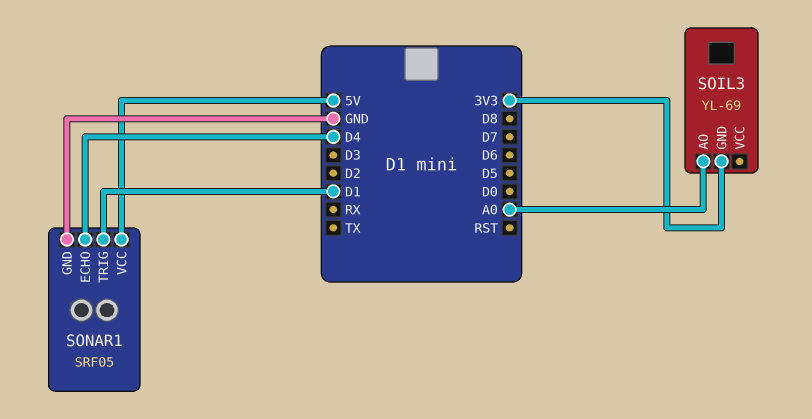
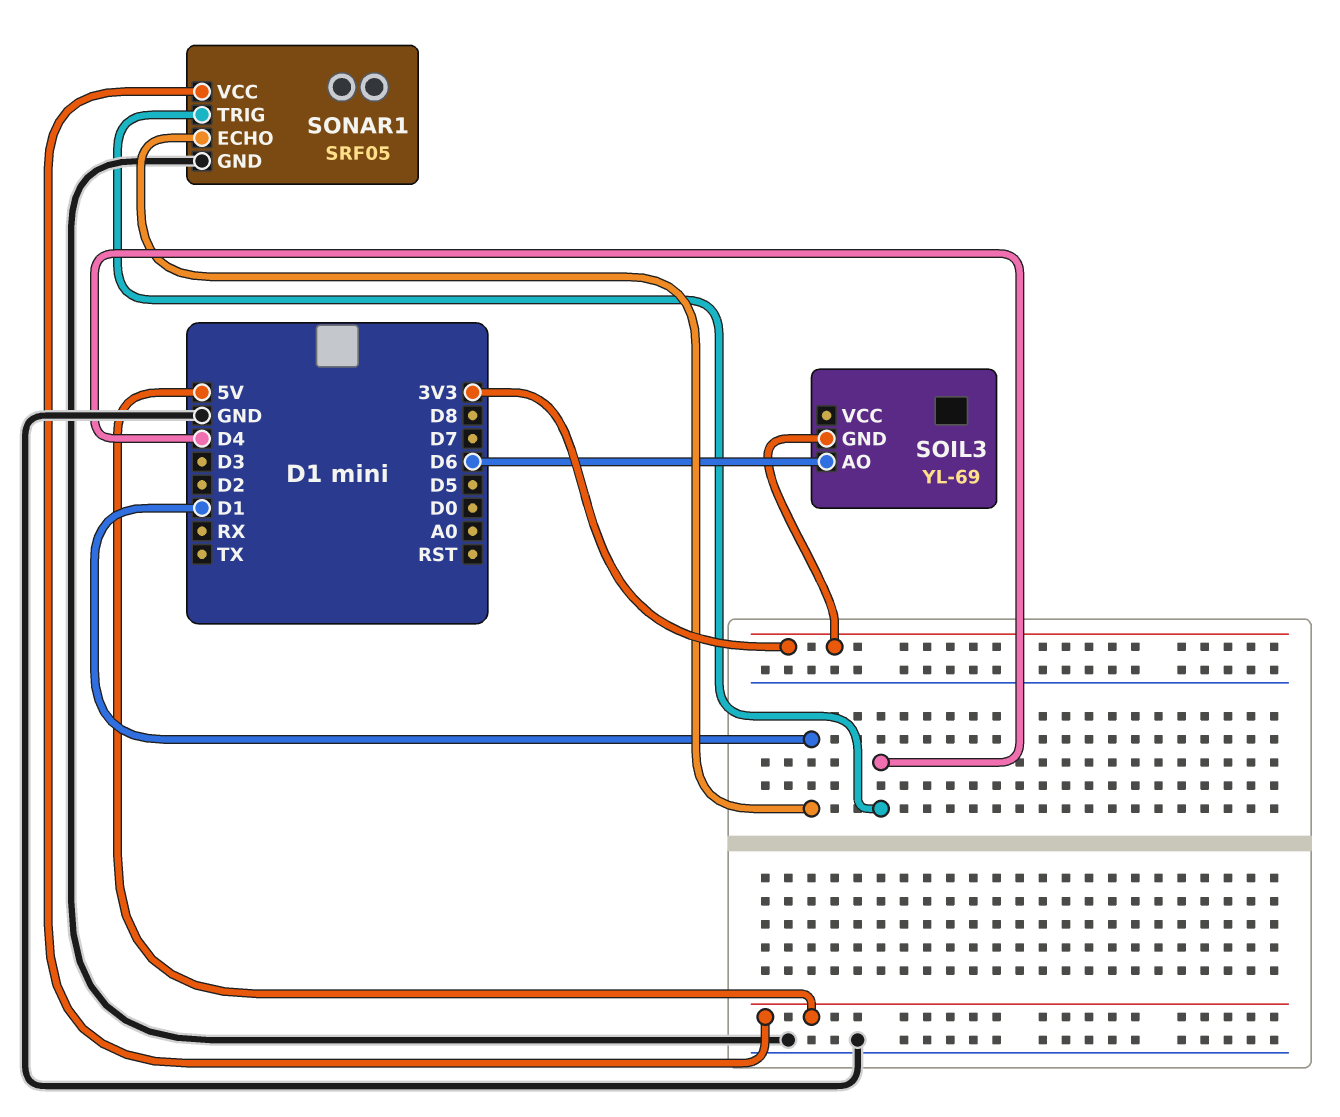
SOIL3 pin AO: A0 -> D6
SONAR1 pin ECHO: D4 -> D1
SONAR1 pin TRIG: D1 -> D4

